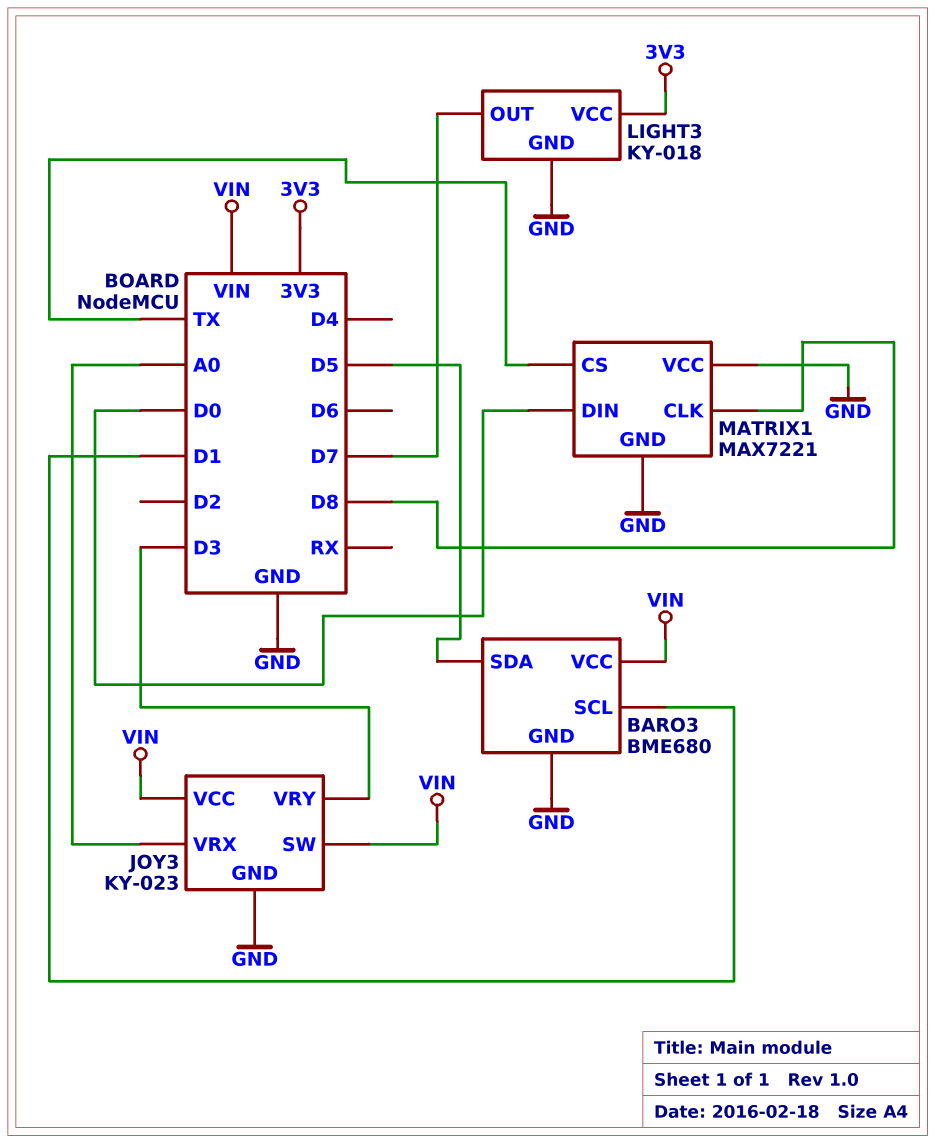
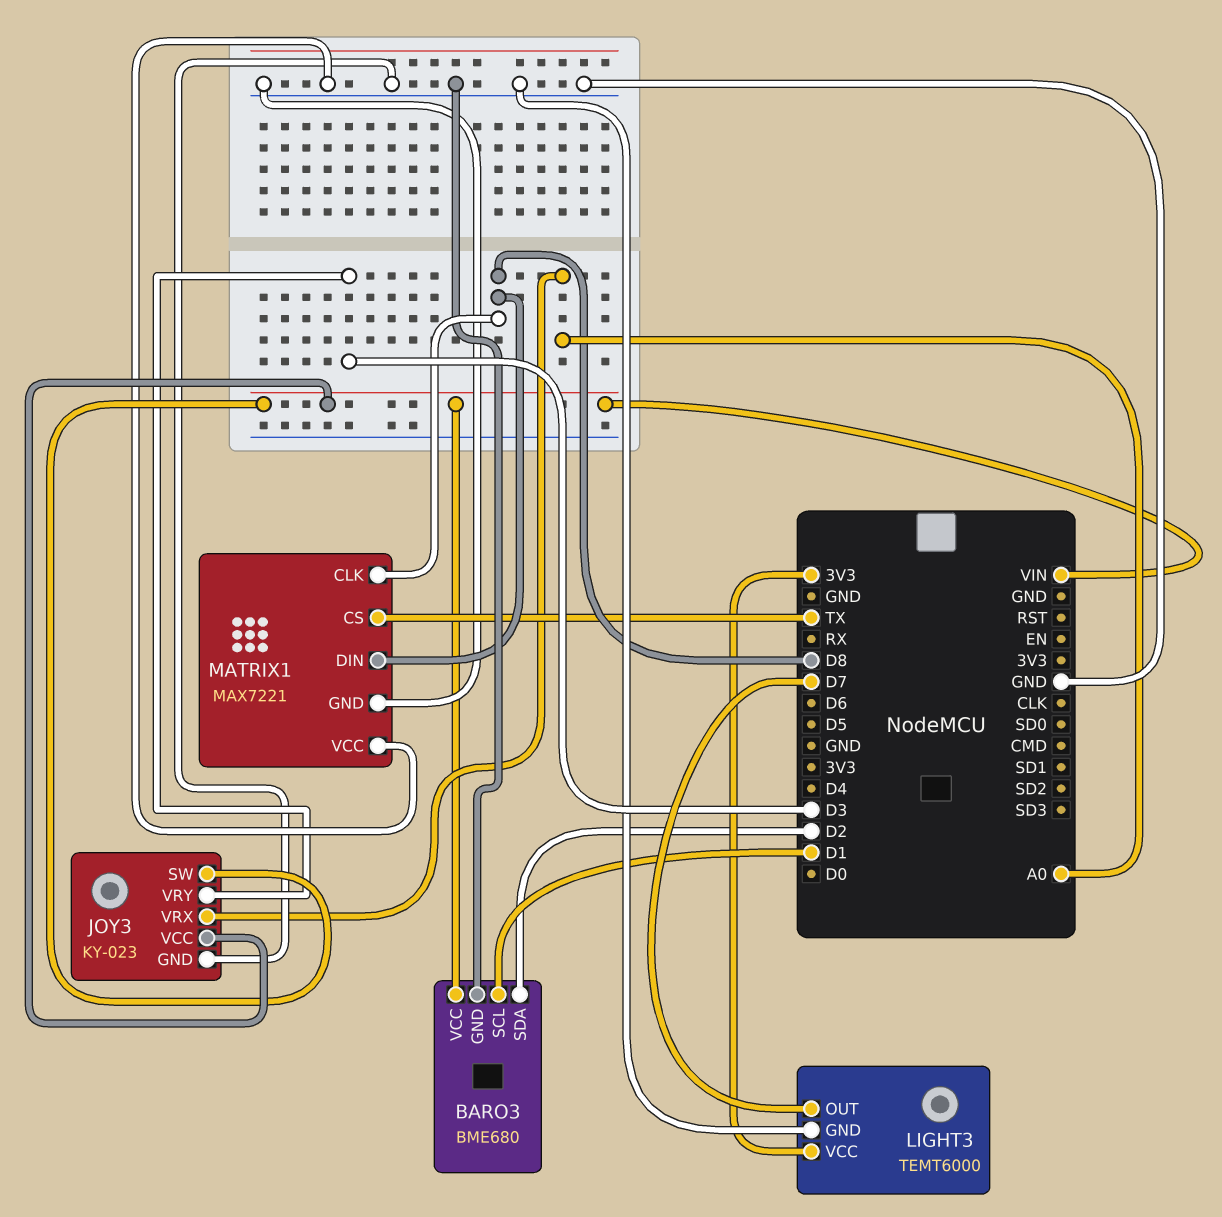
BARO3 pin SDA: D5 -> D2
LIGHT3: KY-018 -> TEMT6000
MATRIX1 pin DIN: D0 -> D8

